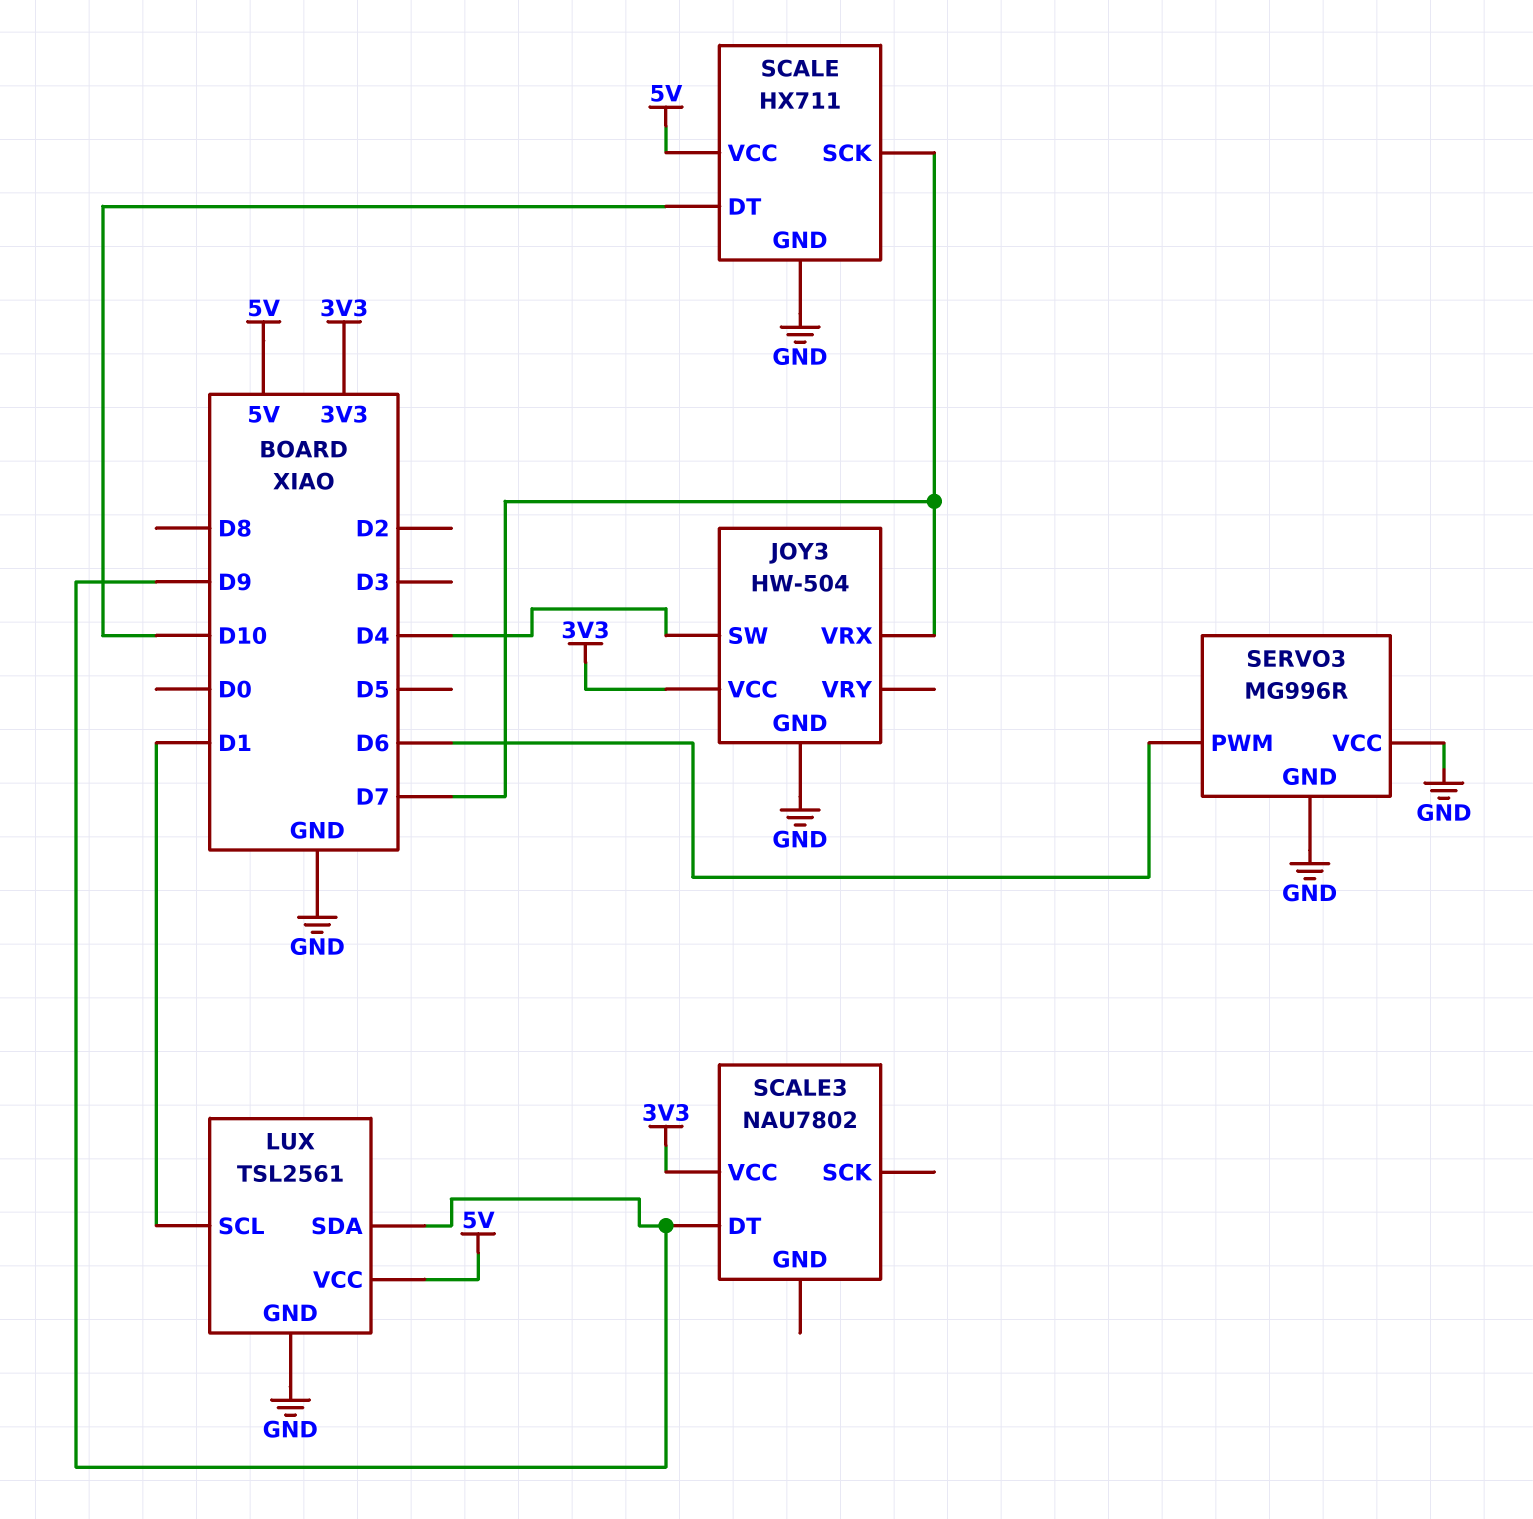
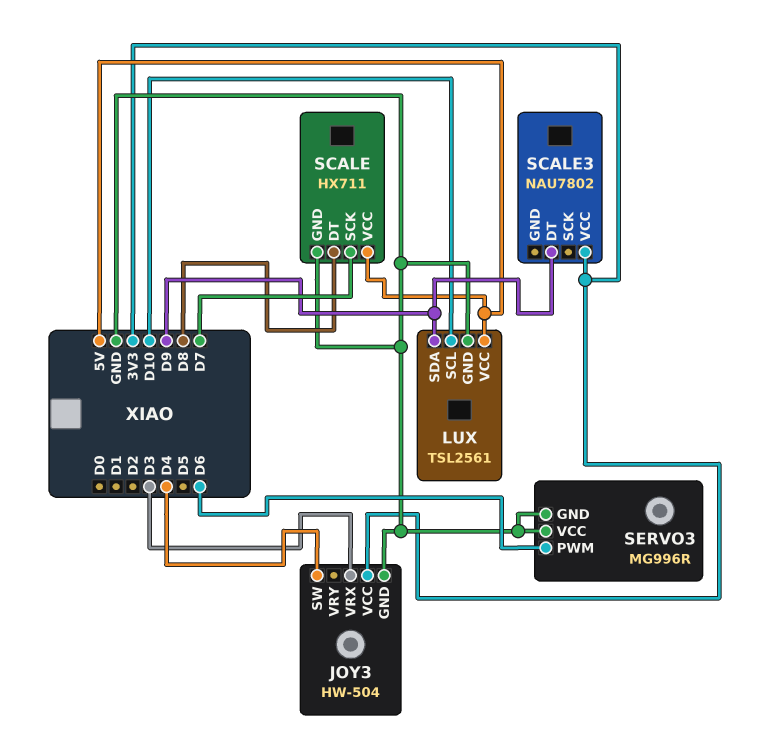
JOY3 pin VRX: D7 -> D3
LUX pin SCL: D1 -> D10
SCALE pin DT: D10 -> D8

